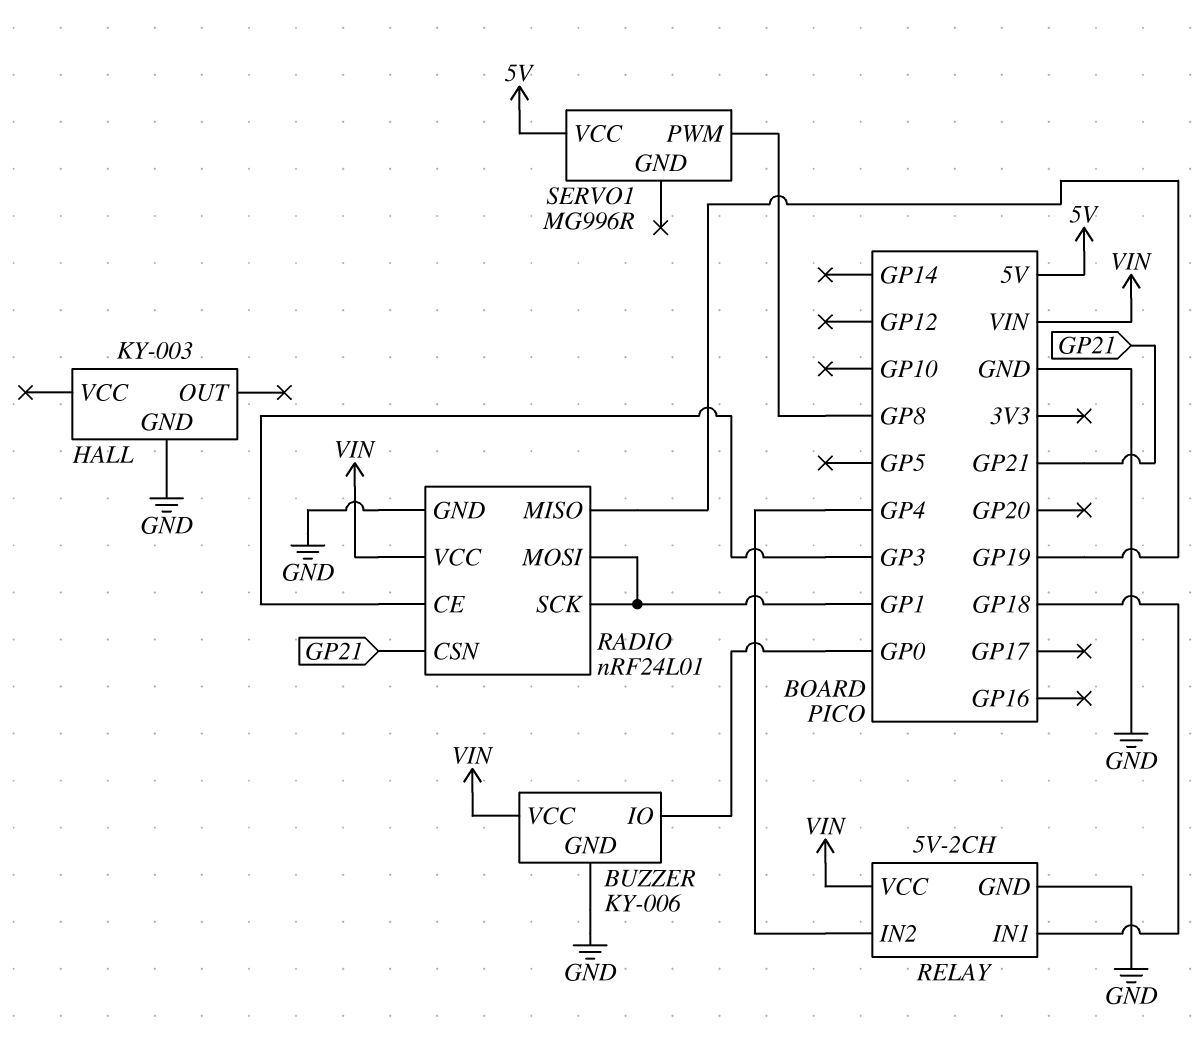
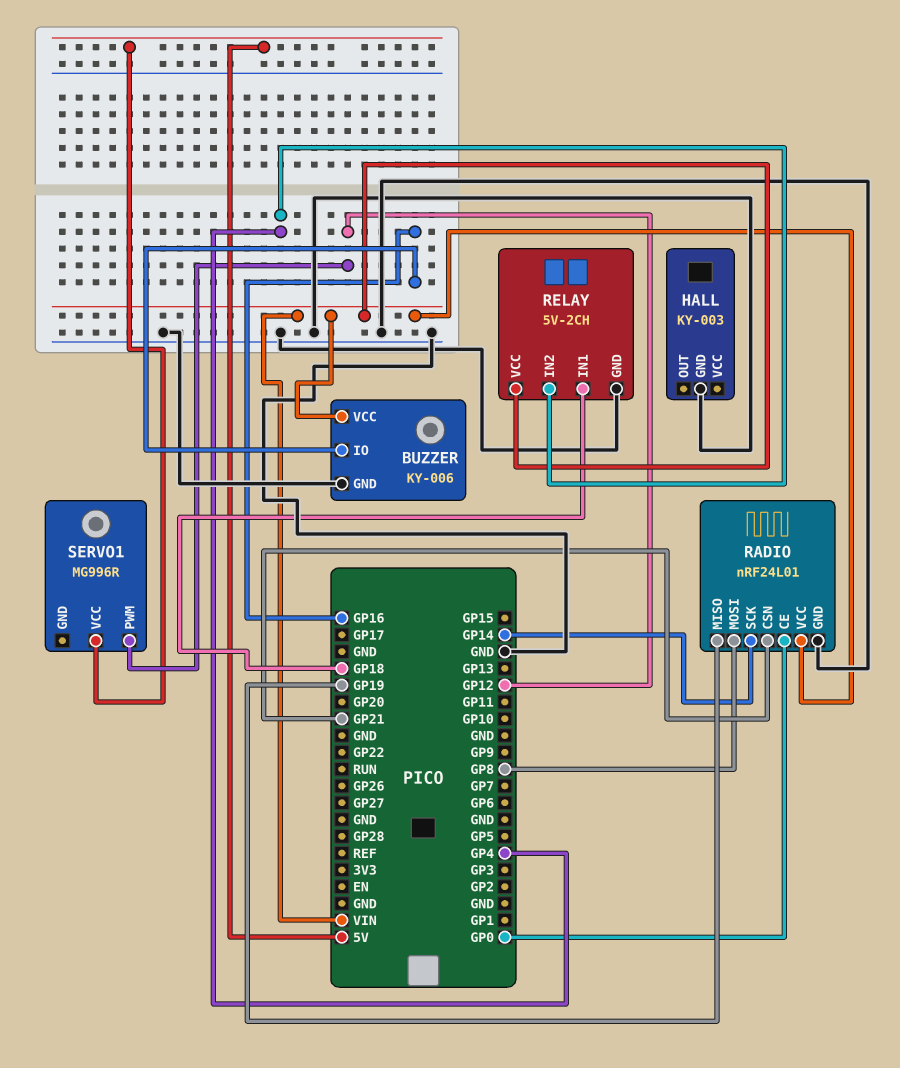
BUZZER pin IO: GP0 -> GP16
RADIO pin CE: GP3 -> GP0
RADIO pin MOSI: GP1 -> GP8
RADIO pin SCK: GP1 -> GP14
SERVO1 pin PWM: GP8 -> GP12

